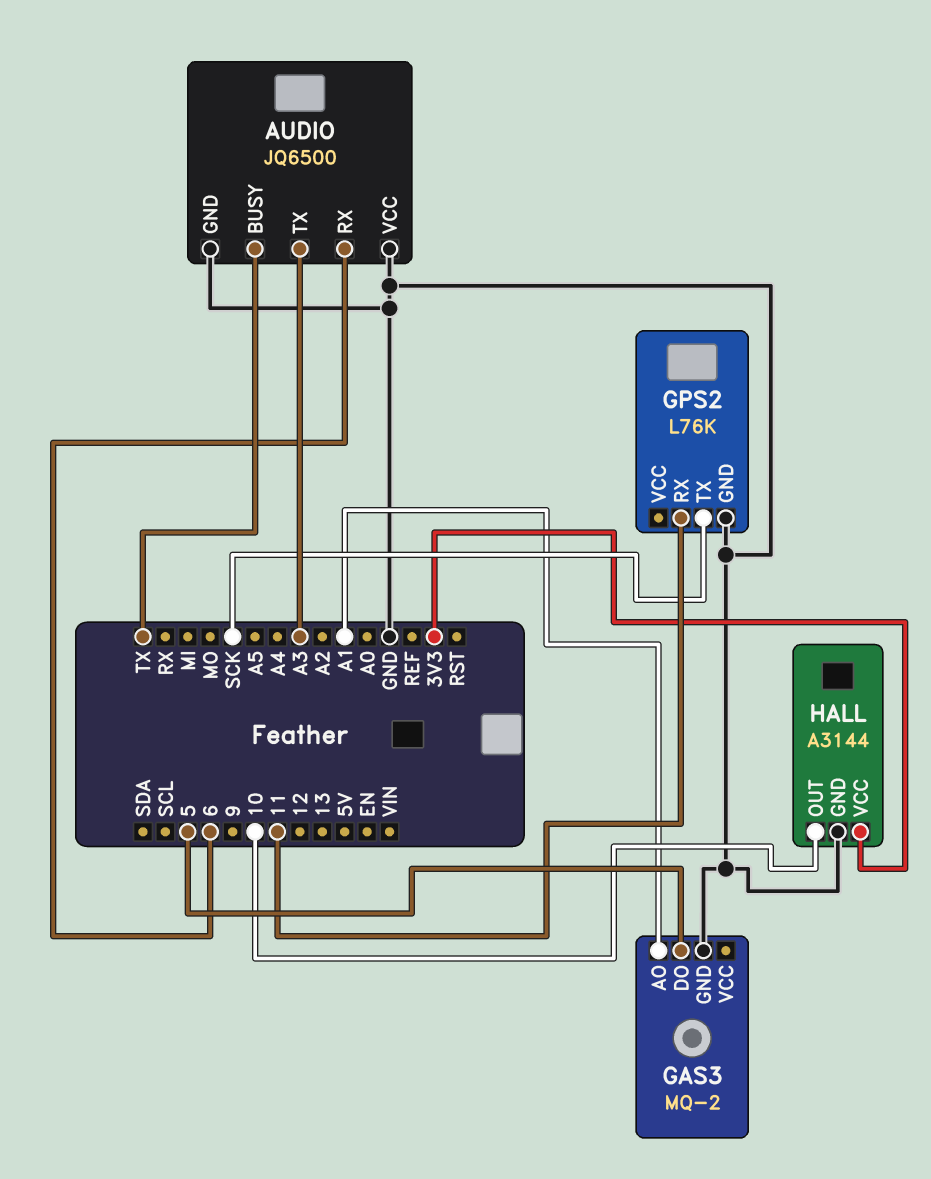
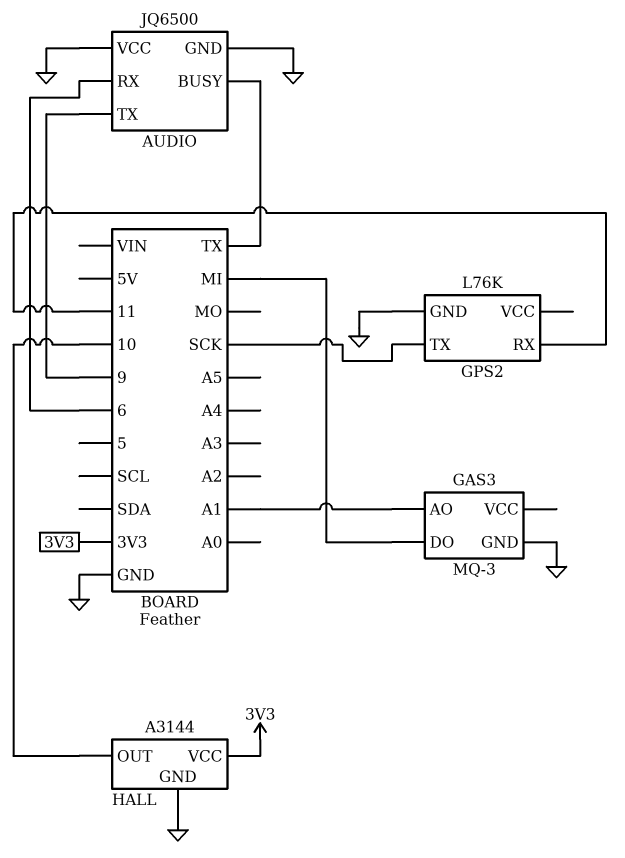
AUDIO pin TX: A3 -> 9
GAS3: MQ-2 -> MQ-3
GAS3 pin DO: 5 -> MI

